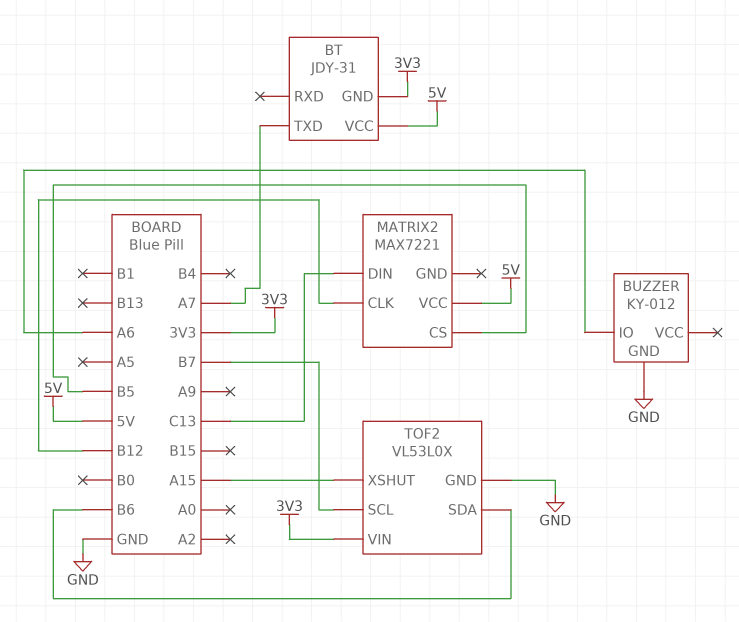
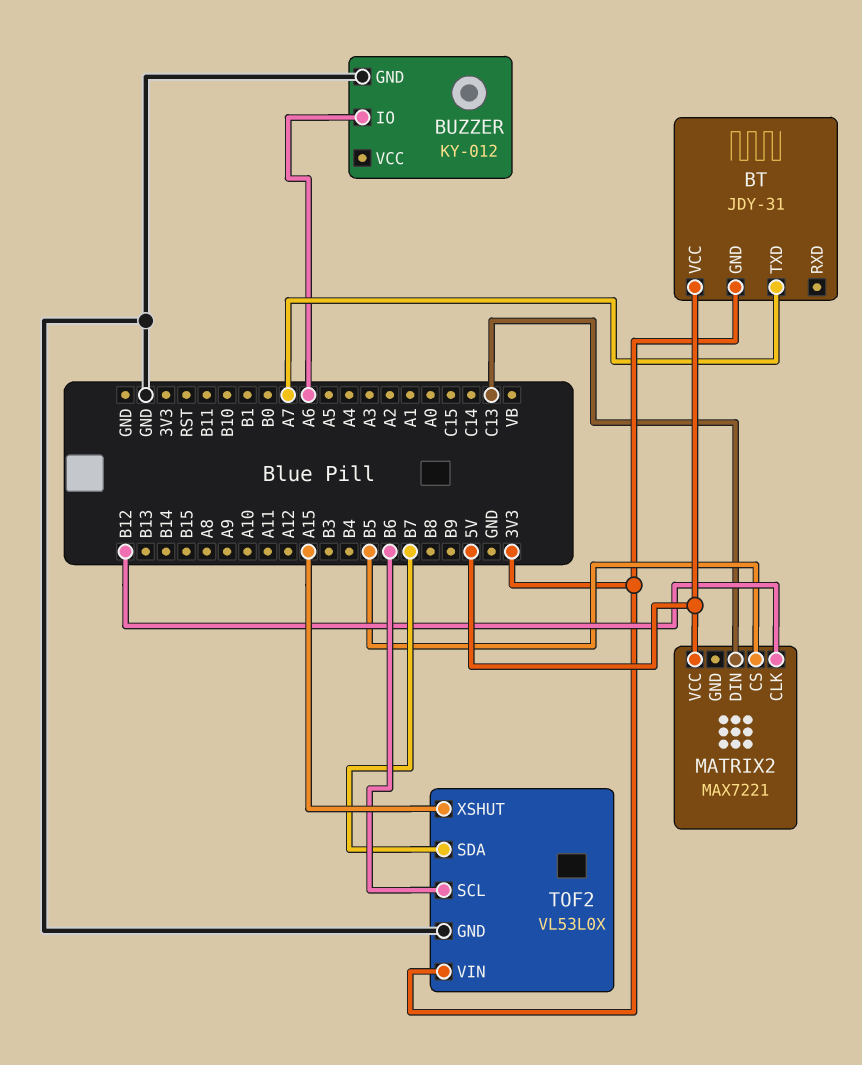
TOF2 pin SCL: B7 -> B6
TOF2 pin SDA: B6 -> B7

